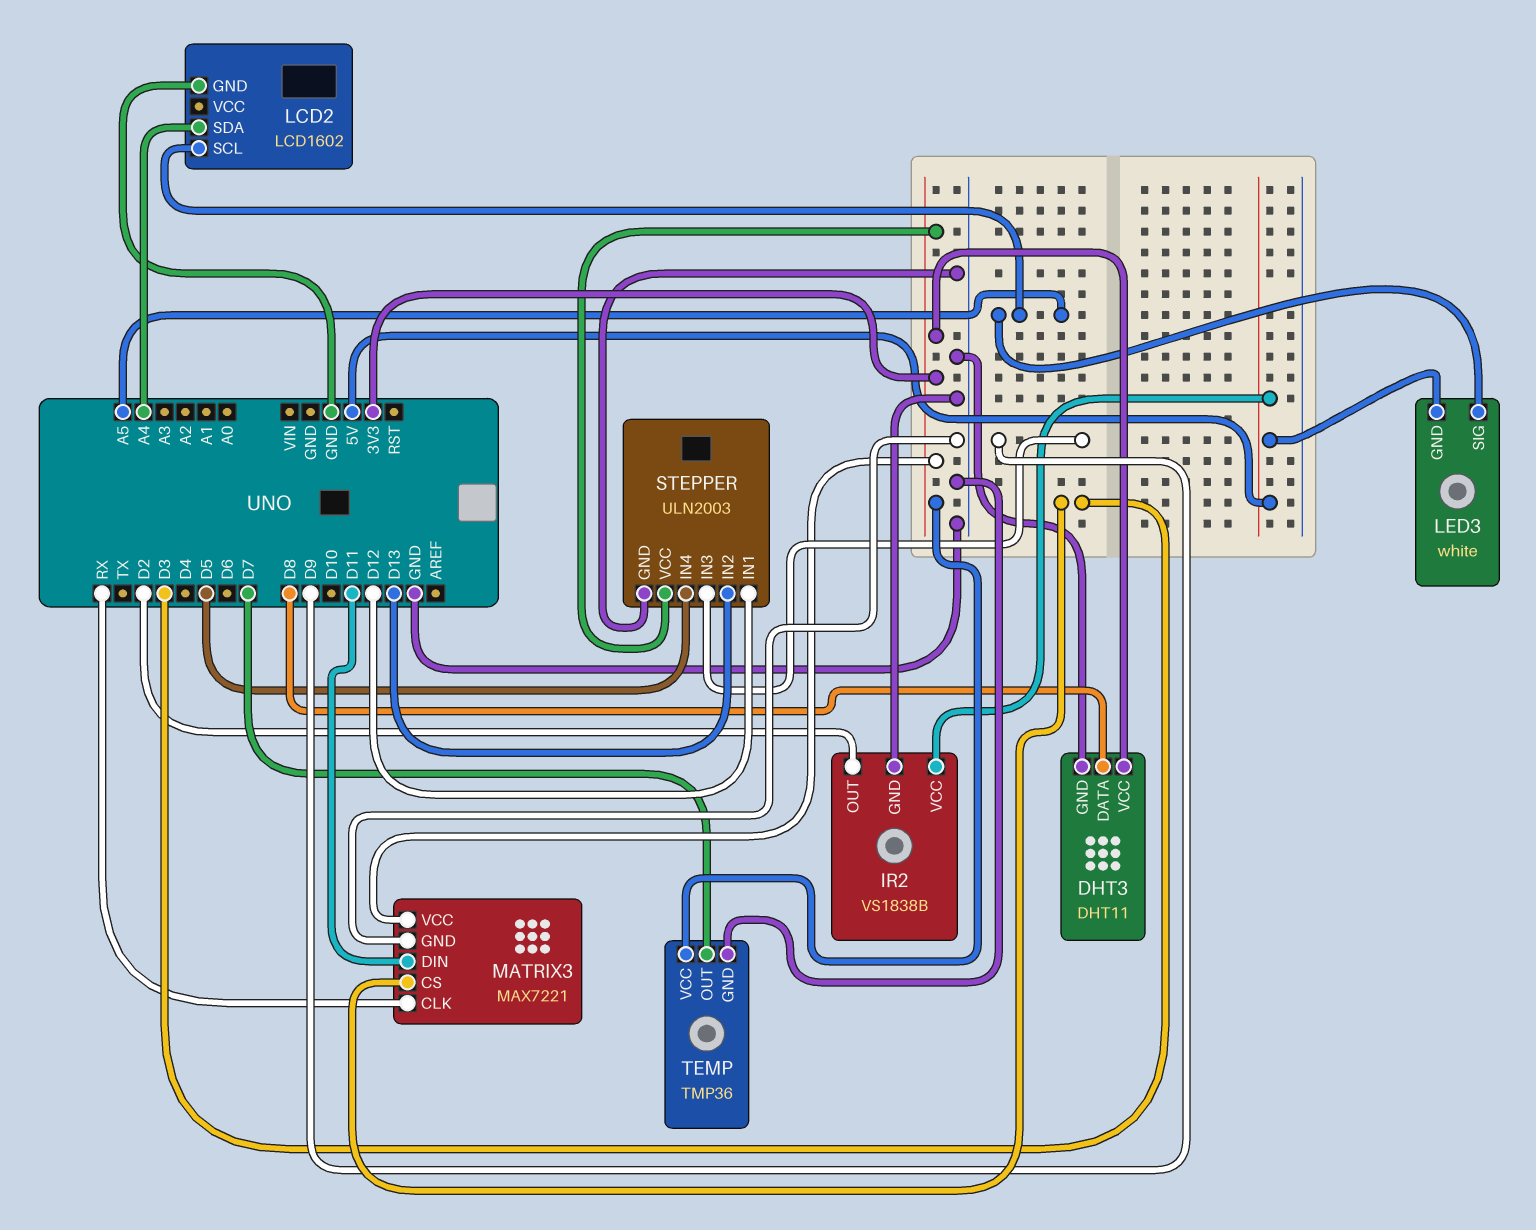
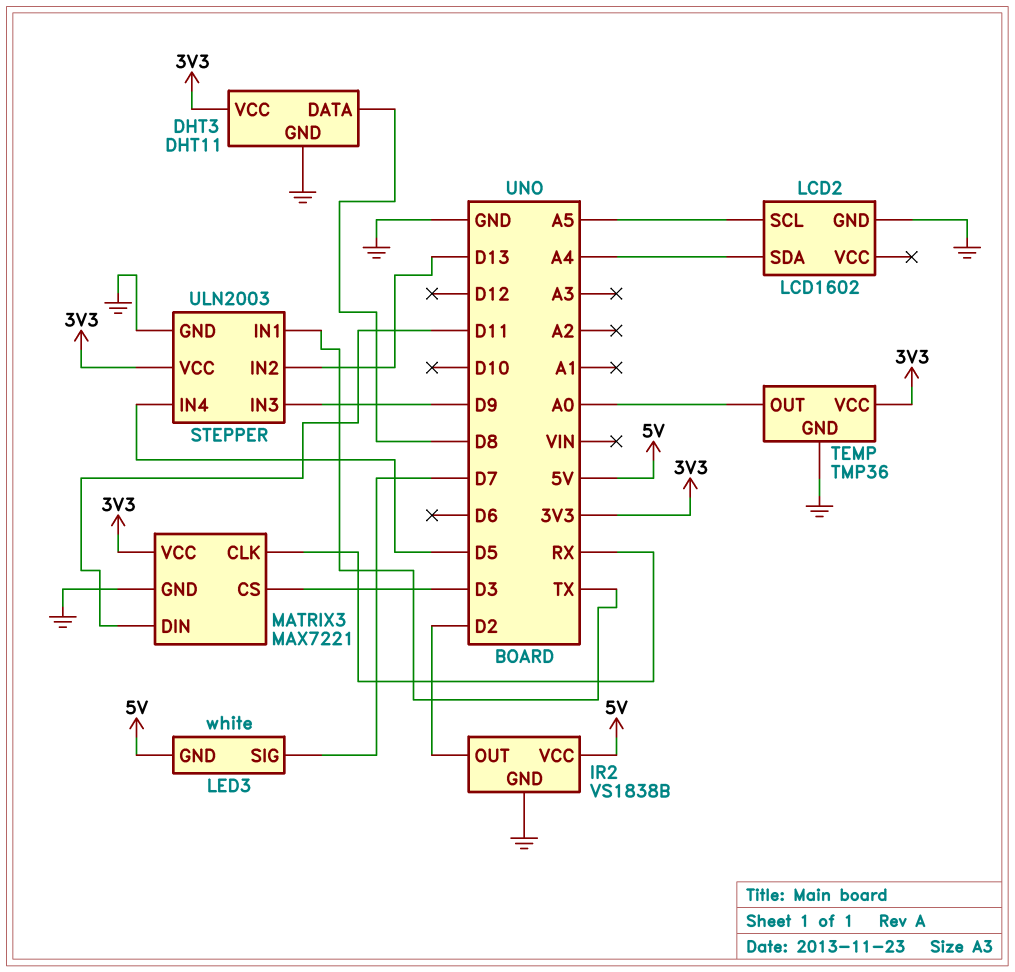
LED3 pin SIG: A5 -> D7
STEPPER pin IN1: D12 -> TX
TEMP pin OUT: D7 -> A0

